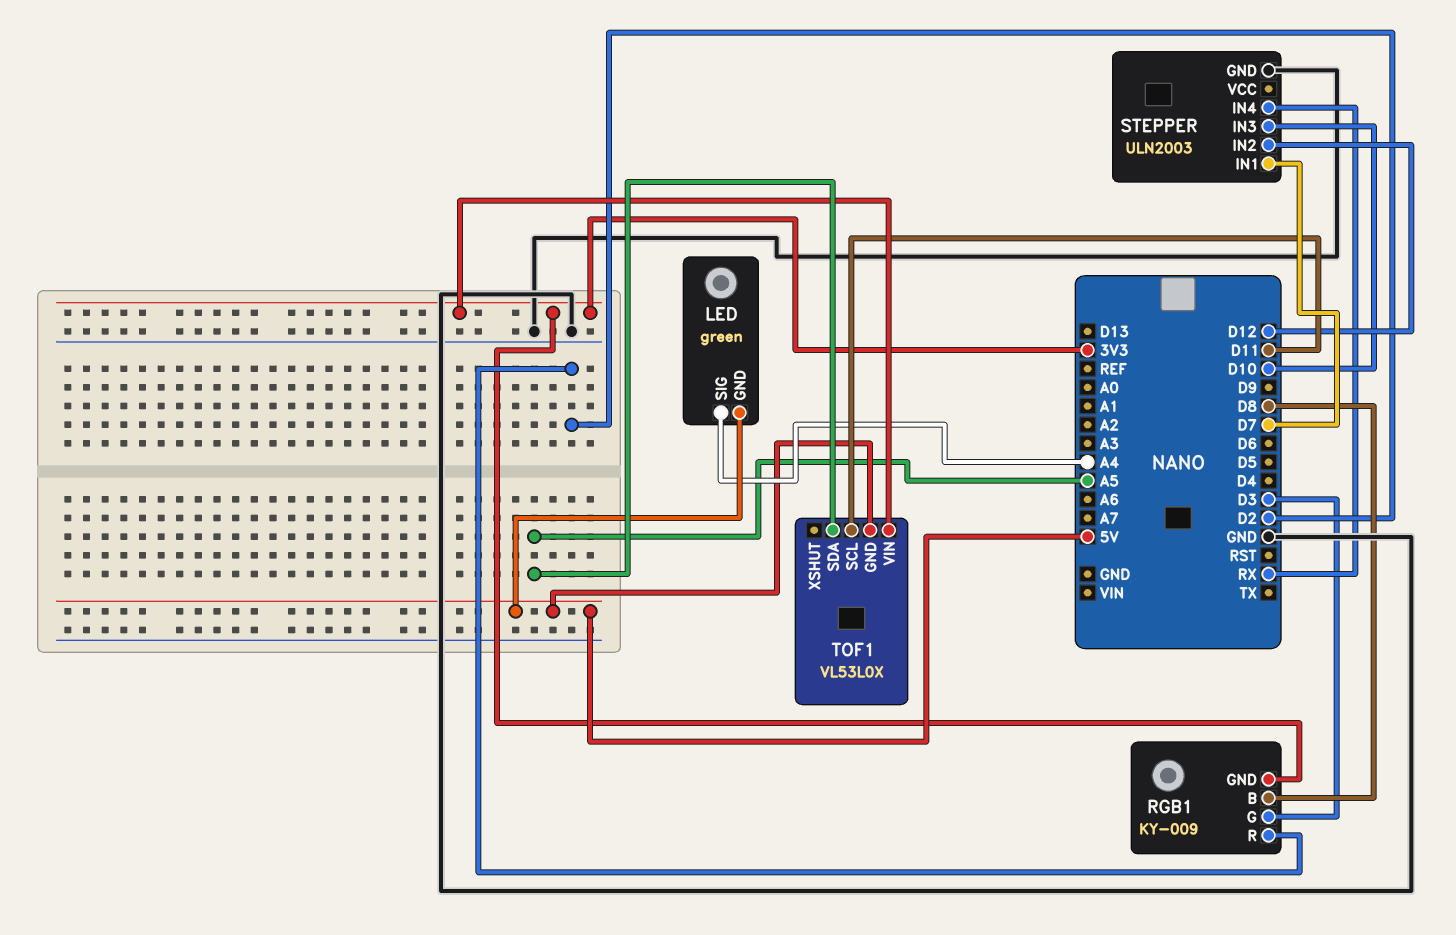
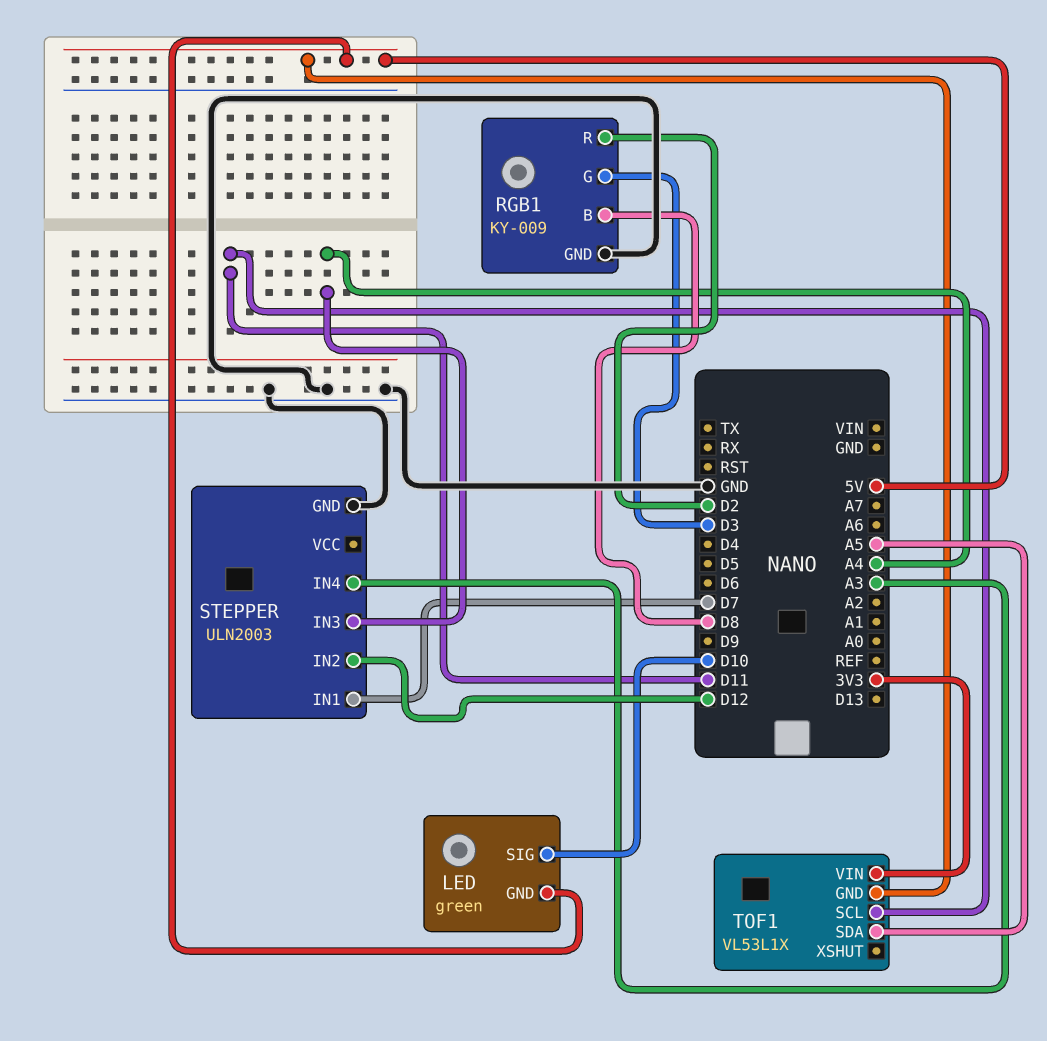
LED pin SIG: A4 -> D10
RGB1 pin GND: 3V3 -> GND
STEPPER pin IN3: D10 -> A4
STEPPER pin IN4: RX -> A3
TOF1: VL53L0X -> VL53L1X

